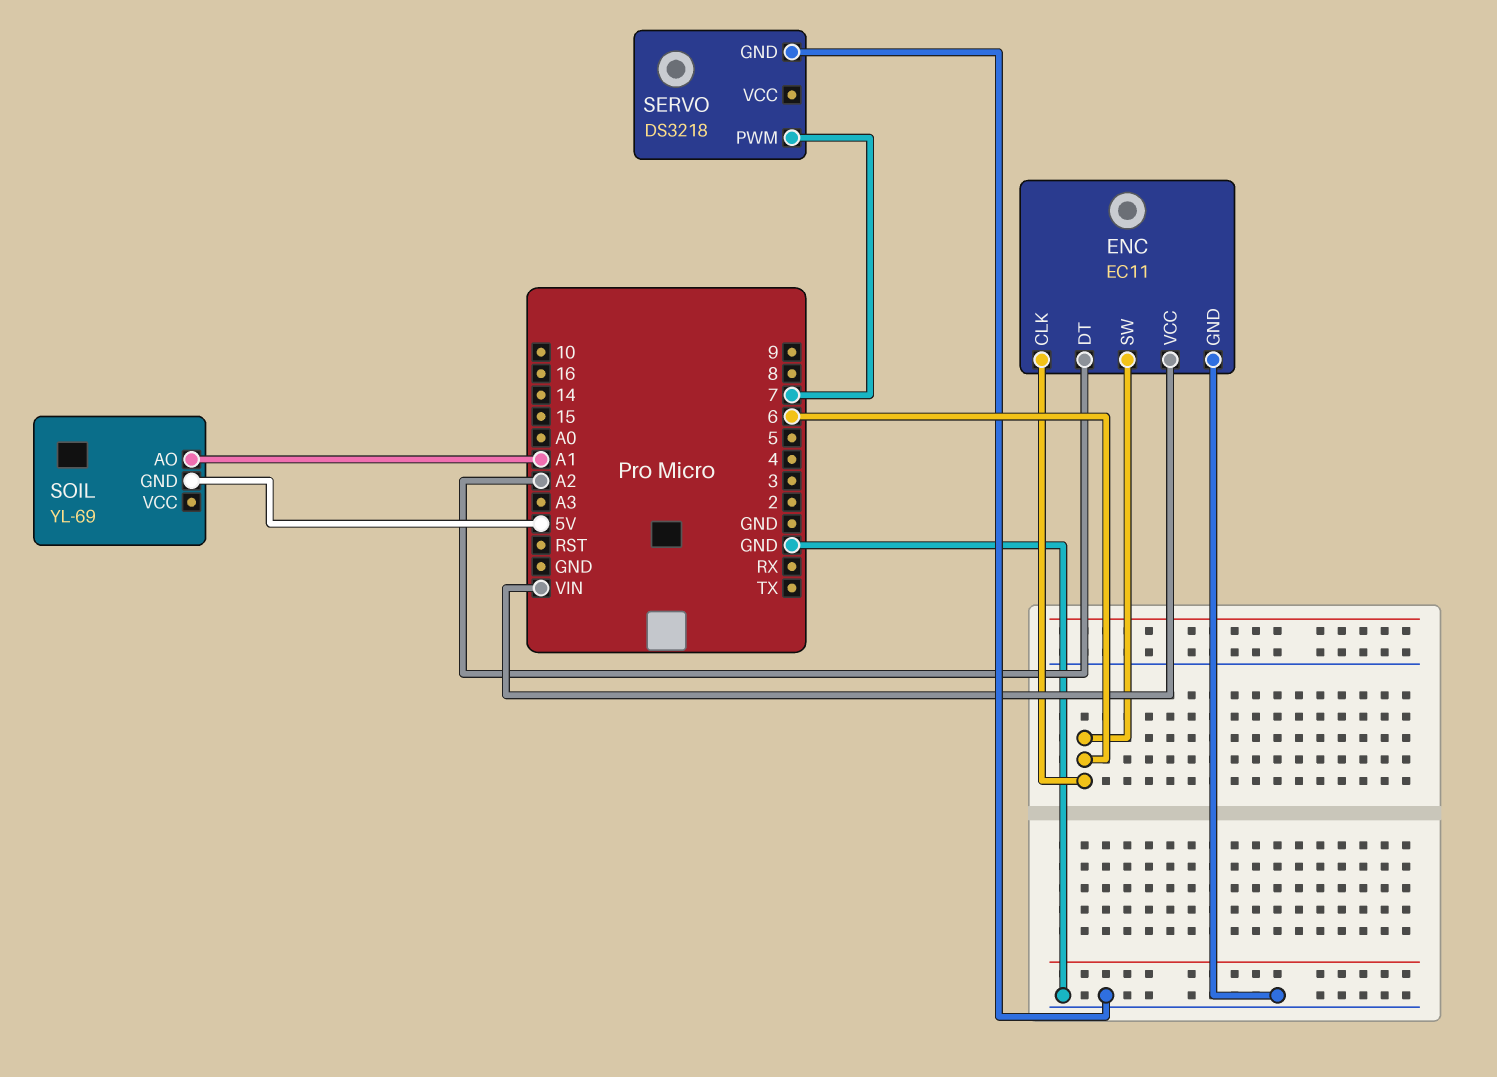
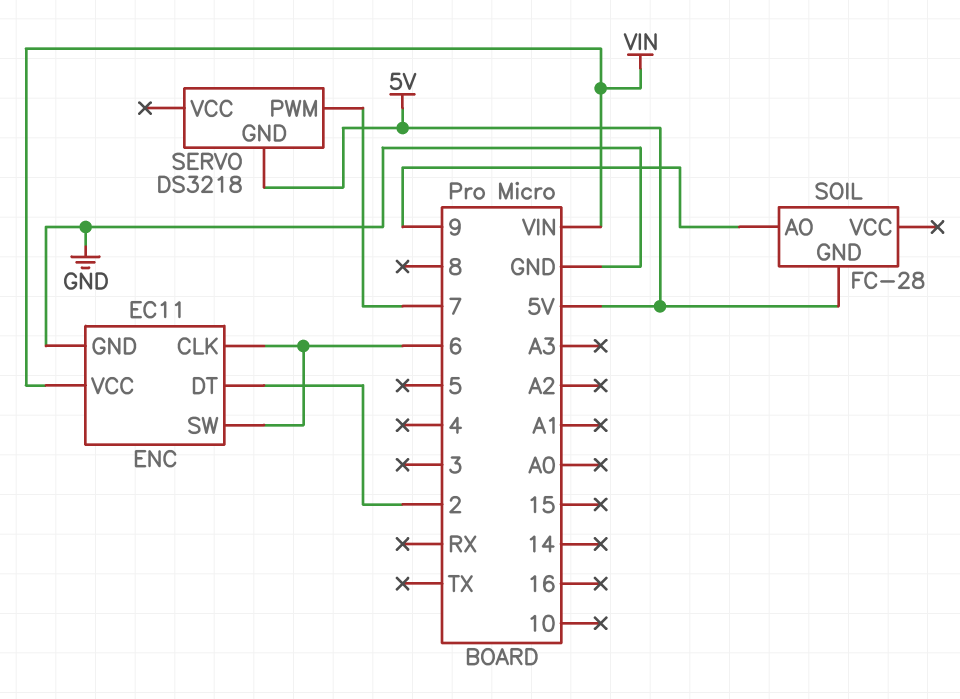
ENC pin DT: A2 -> 2
SERVO pin GND: GND -> 5V
SOIL: YL-69 -> FC-28
SOIL pin AO: A1 -> 9

